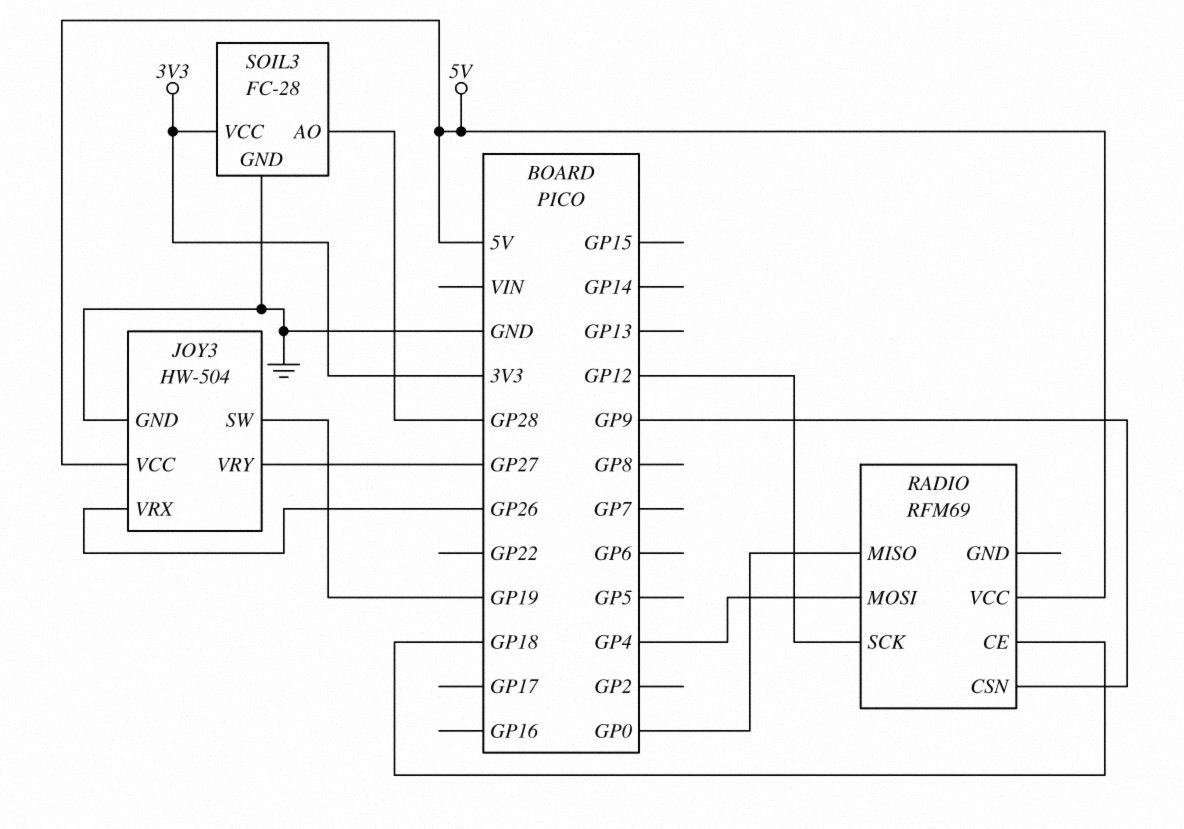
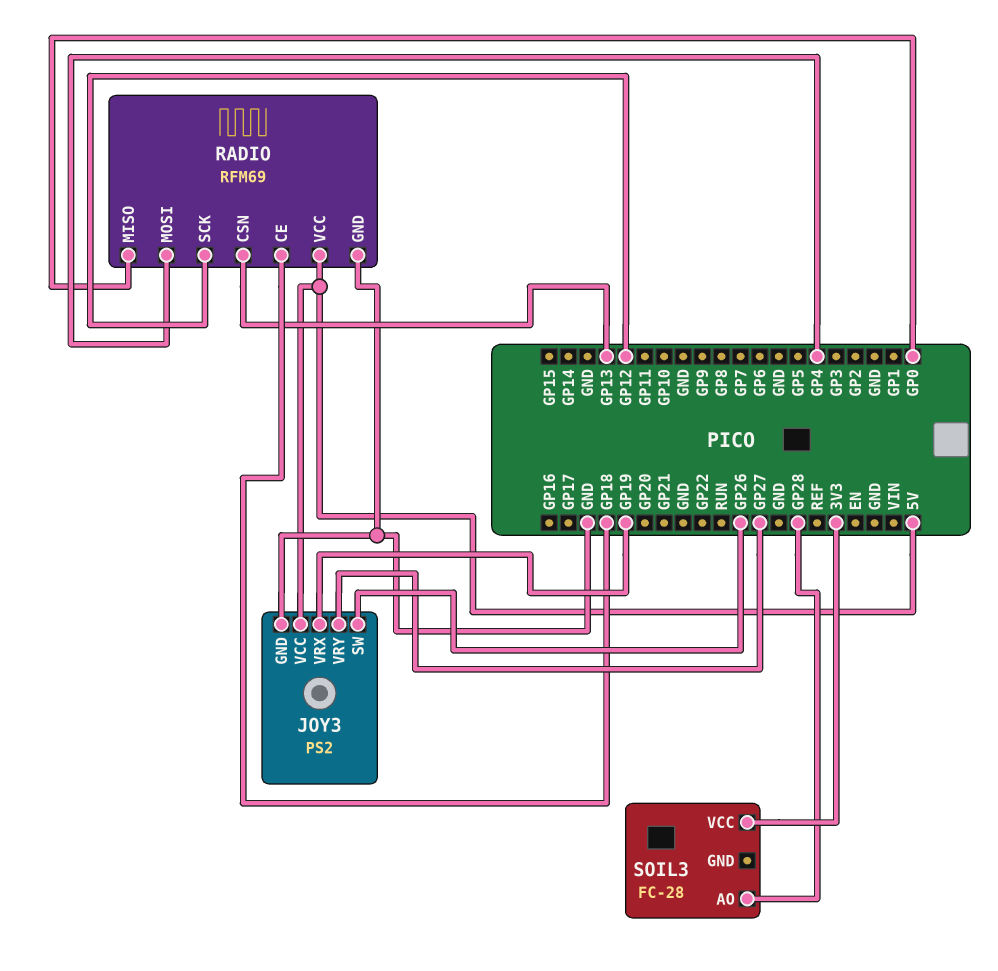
JOY3: HW-504 -> PS2
JOY3 pin SW: GP19 -> GP26
JOY3 pin VRX: GP26 -> GP19
RADIO pin CSN: GP9 -> GP13
RADIO pin GND: none -> GND
SOIL3 pin GND: GND -> none

